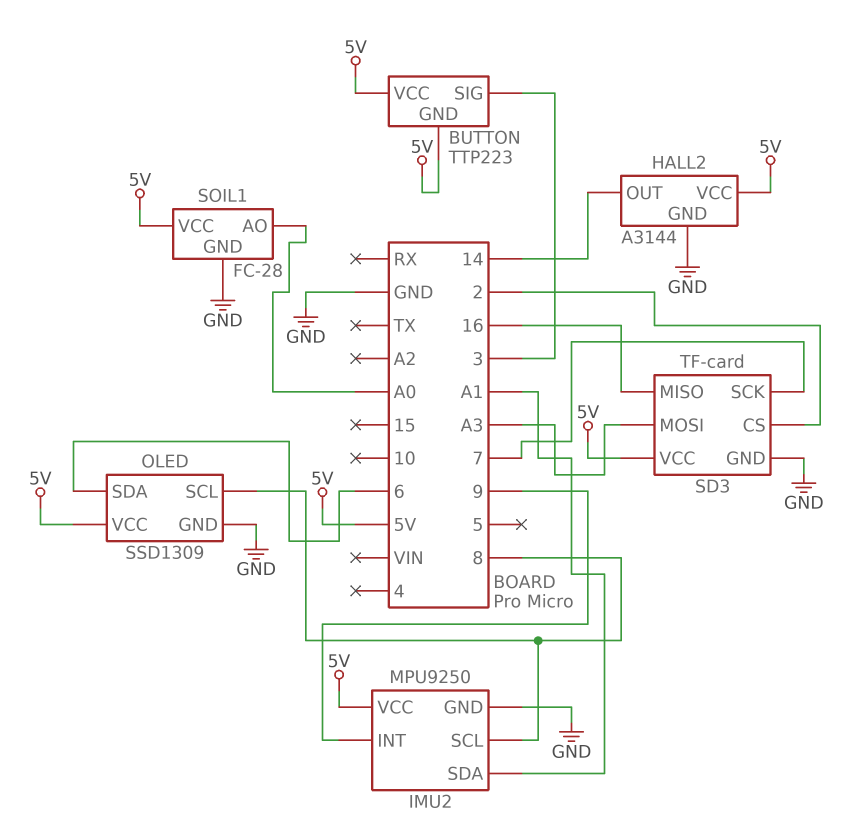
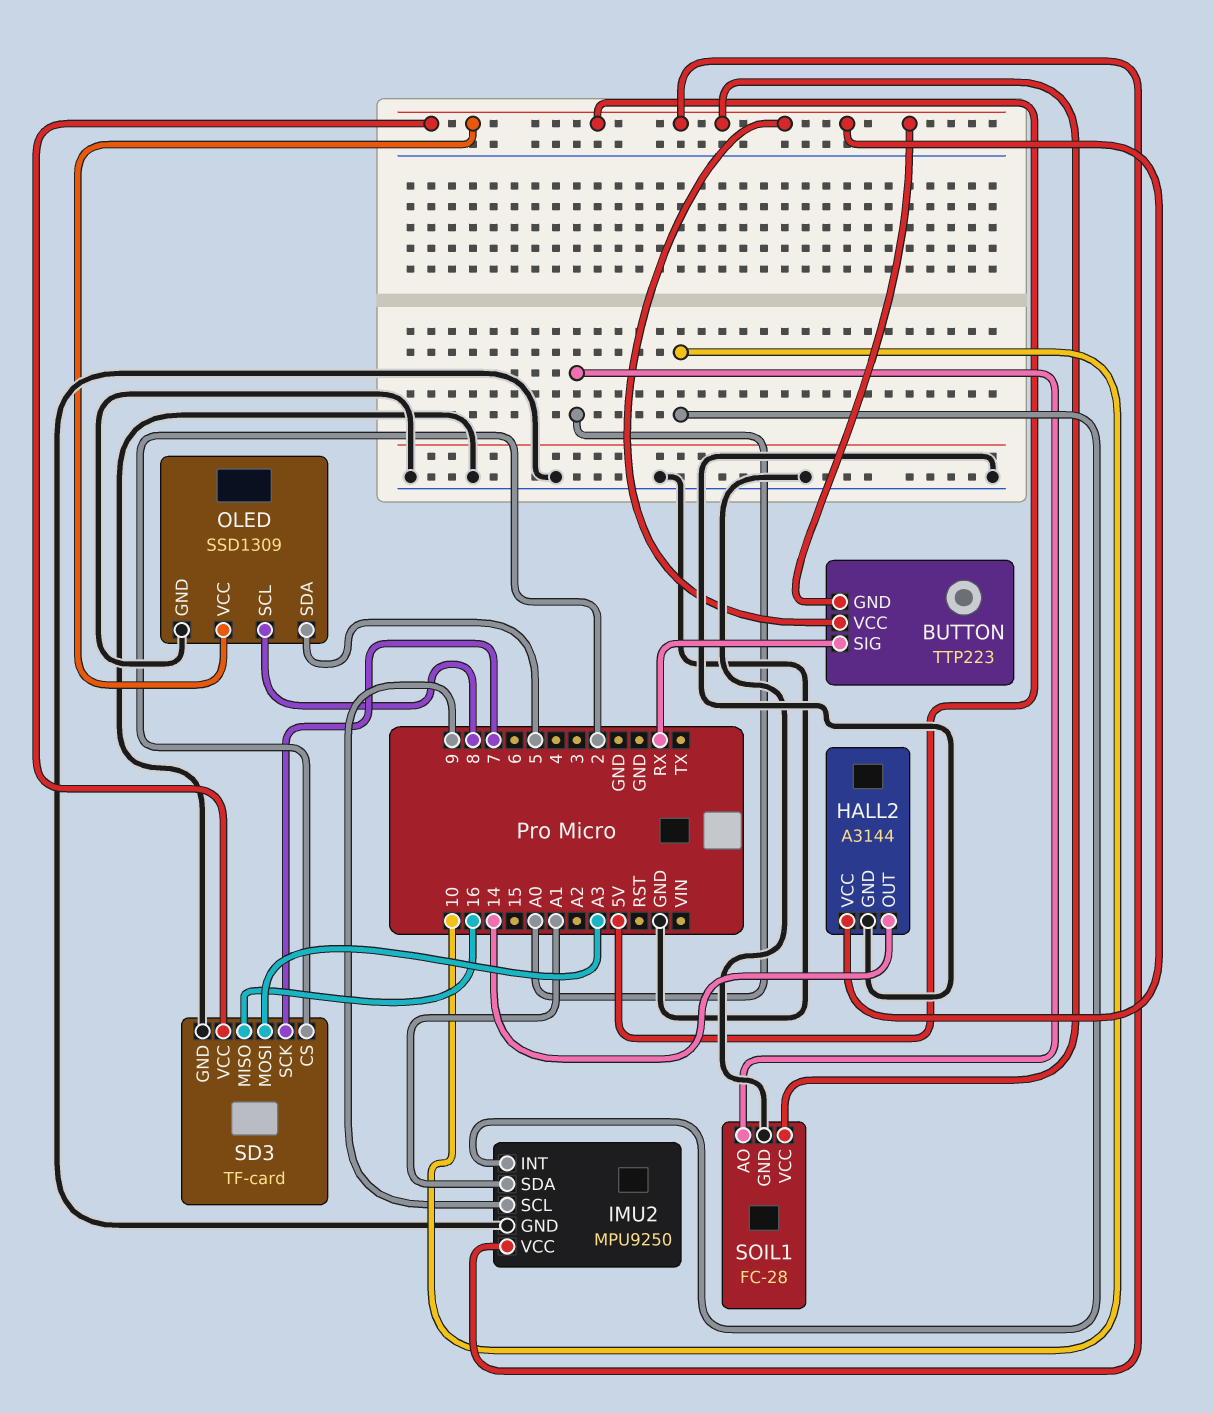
BUTTON pin SIG: 3 -> RX
IMU2 pin INT: 9 -> 10
IMU2 pin SCL: 8 -> 9
OLED pin SDA: 6 -> 5

